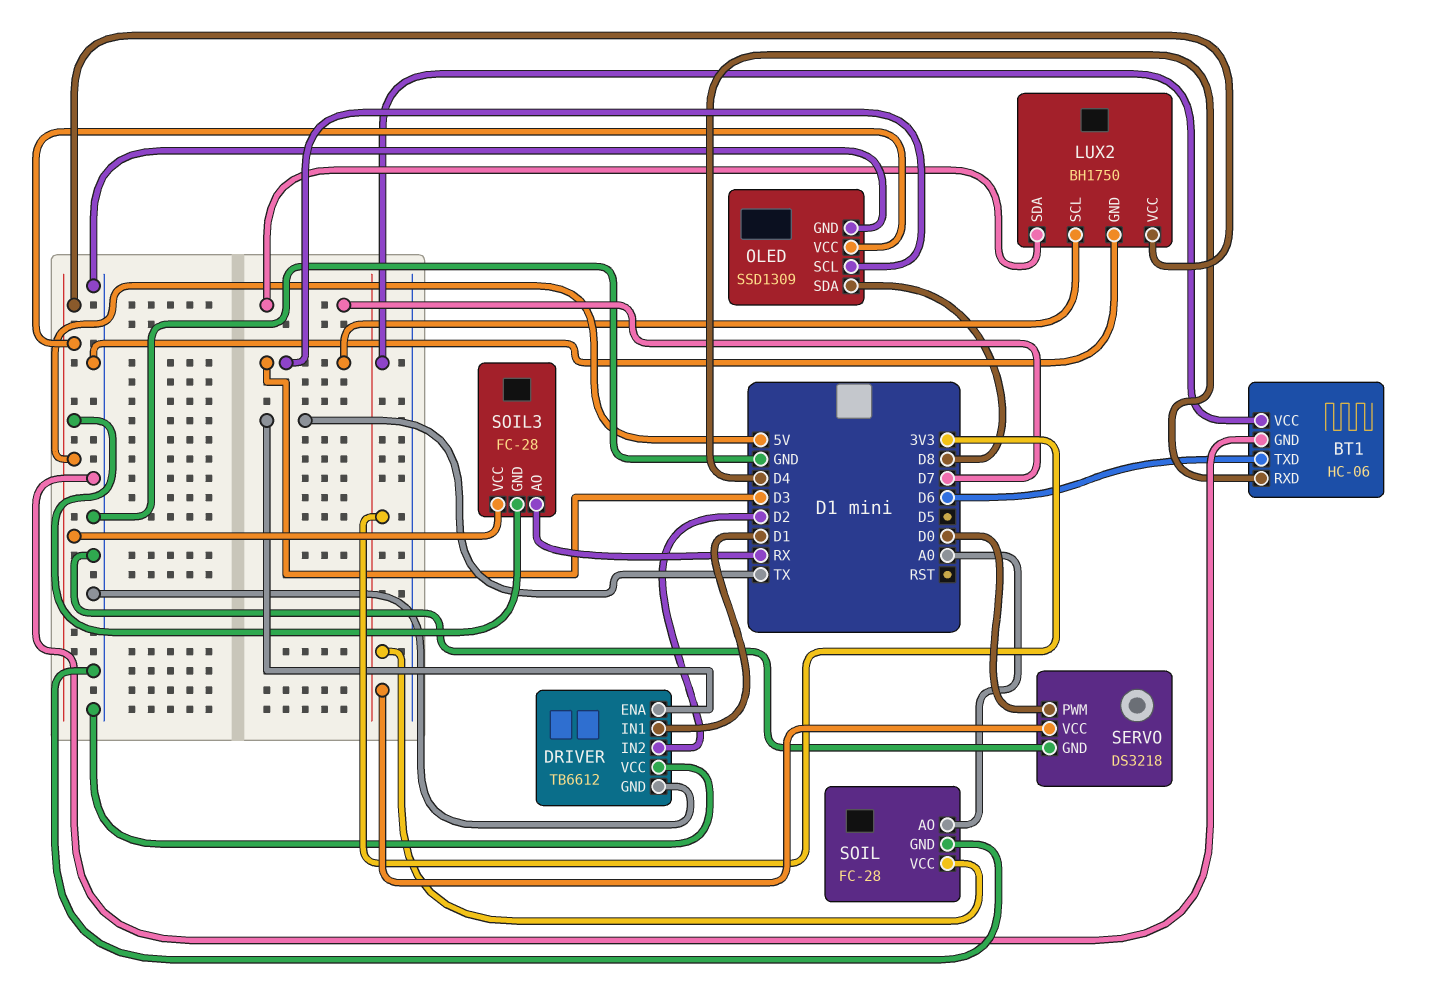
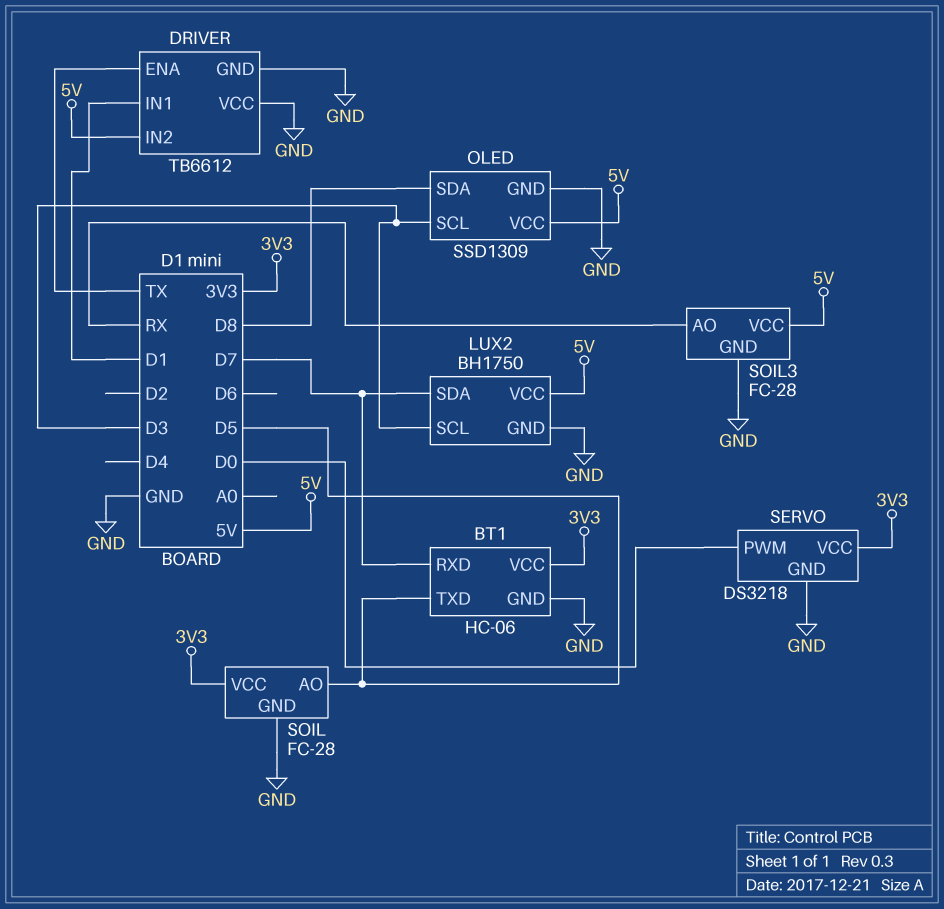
BT1 pin RXD: D4 -> D7
BT1 pin TXD: D6 -> D5
DRIVER pin IN2: D2 -> 5V
SOIL pin AO: A0 -> D5
SOIL3 pin GND: 5V -> GND

